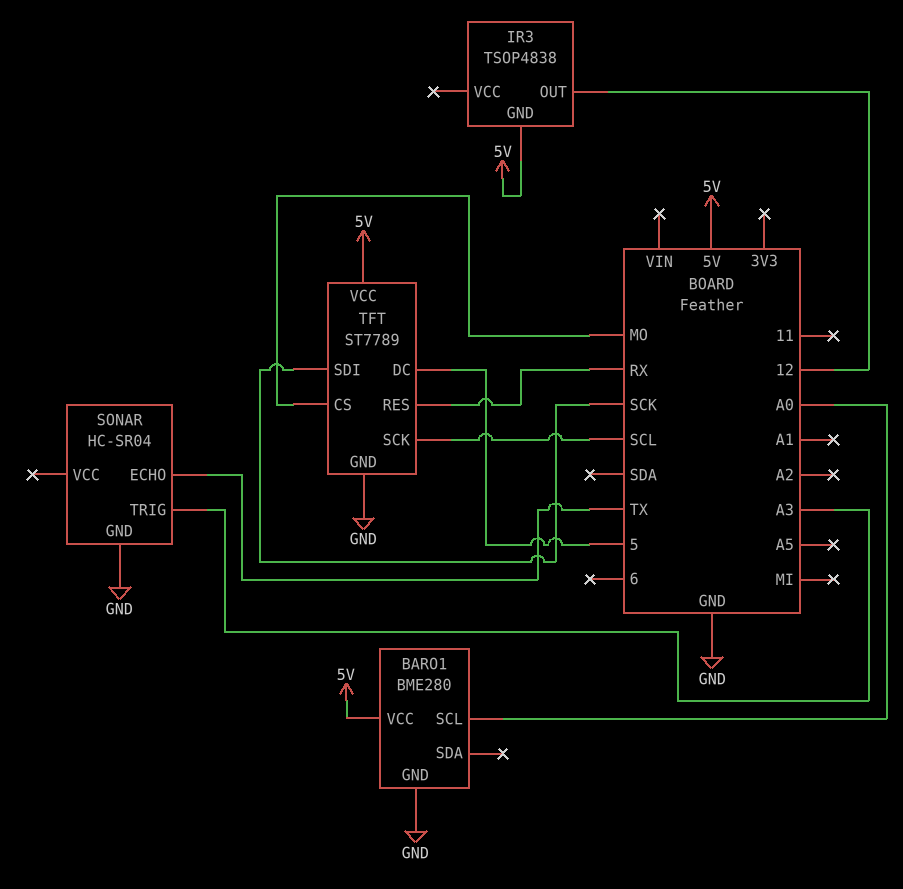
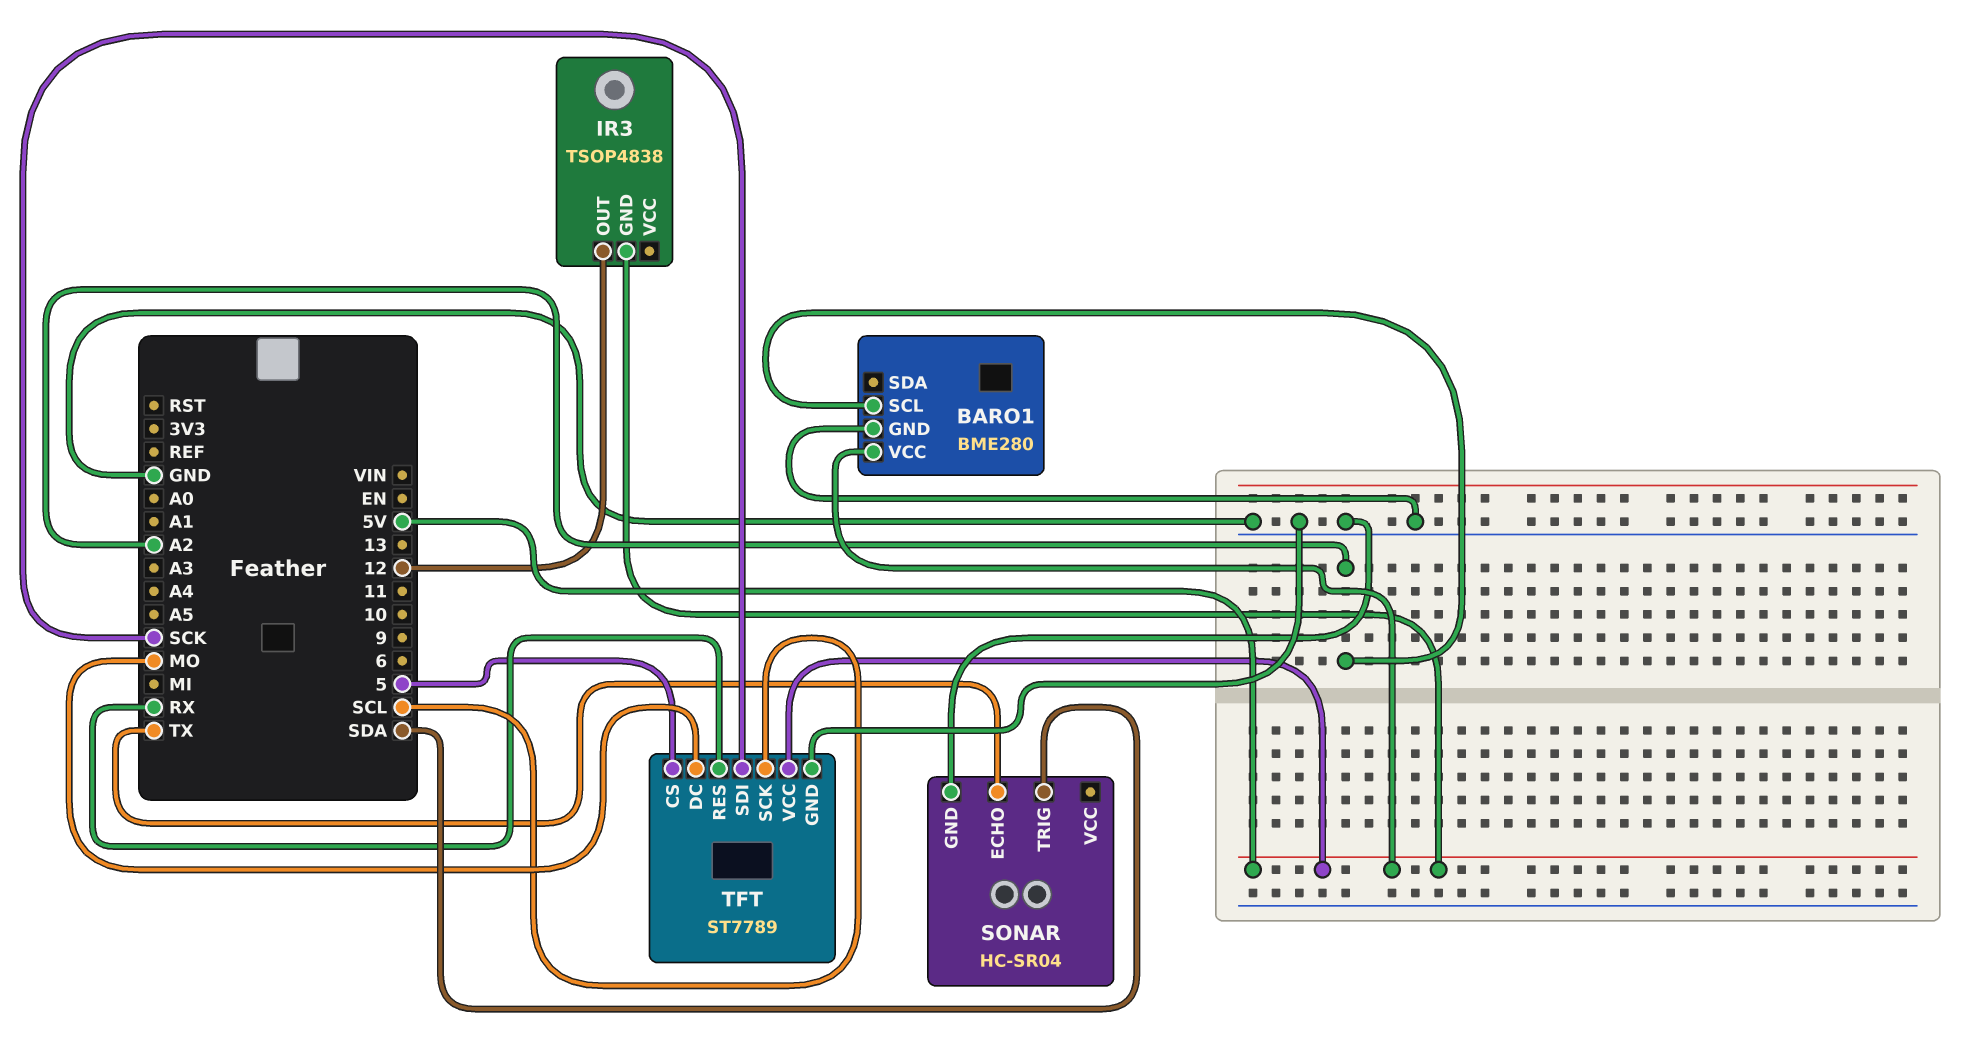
BARO1 pin SCL: A0 -> A2
SONAR pin TRIG: A3 -> SDA
TFT pin CS: MO -> 5
TFT pin DC: 5 -> MO

